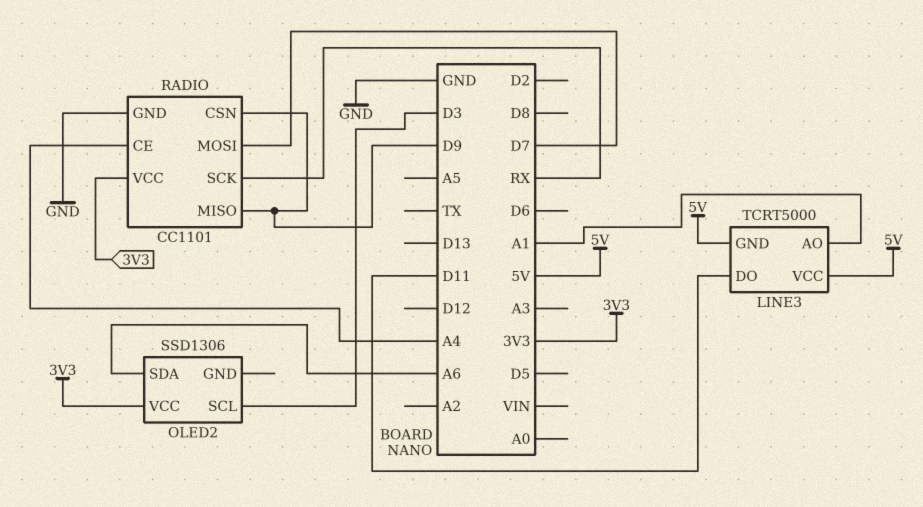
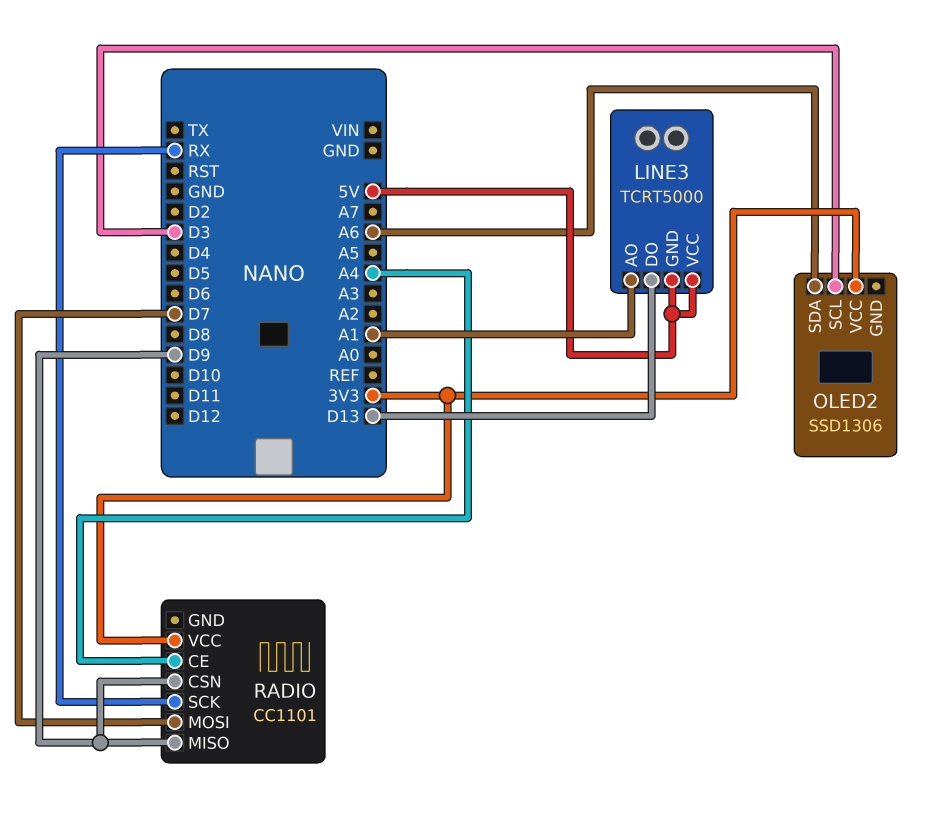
LINE3 pin DO: D11 -> D13
RADIO pin GND: GND -> none

